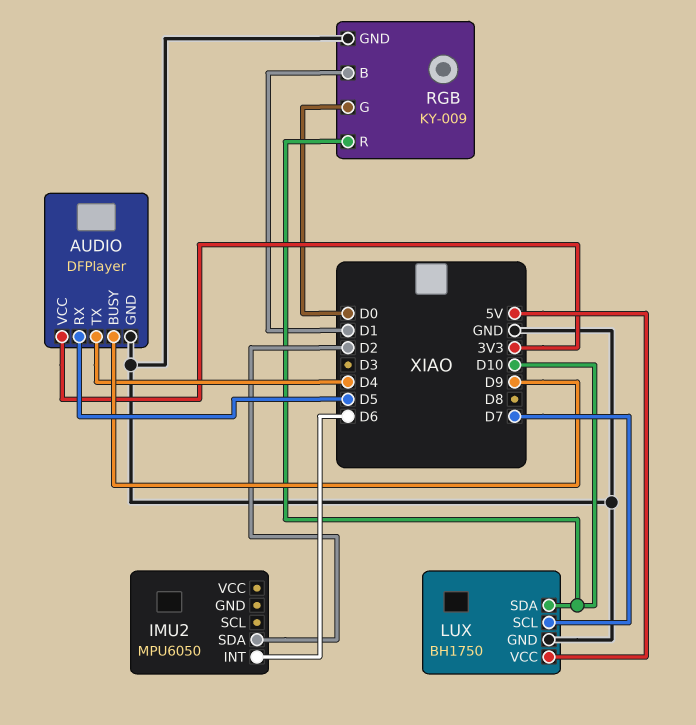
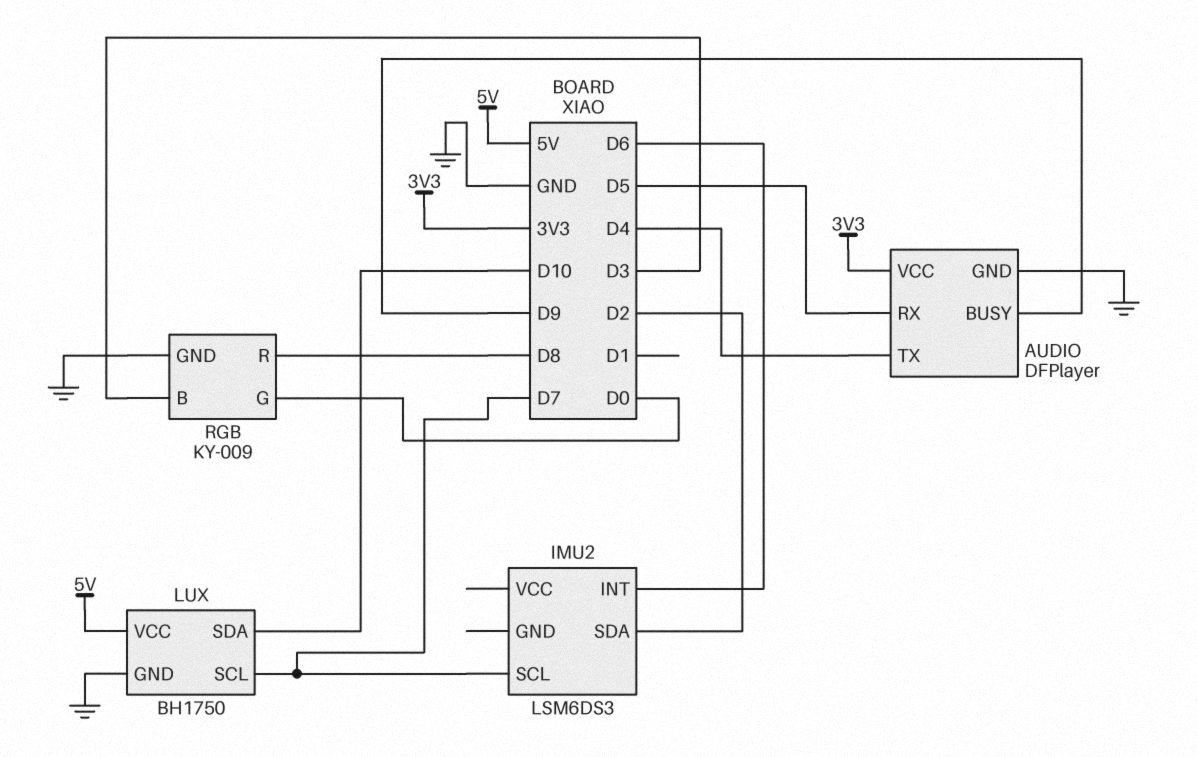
IMU2: MPU6050 -> LSM6DS3
IMU2 pin SCL: none -> D7
RGB pin B: D1 -> D3
RGB pin R: D10 -> D8

